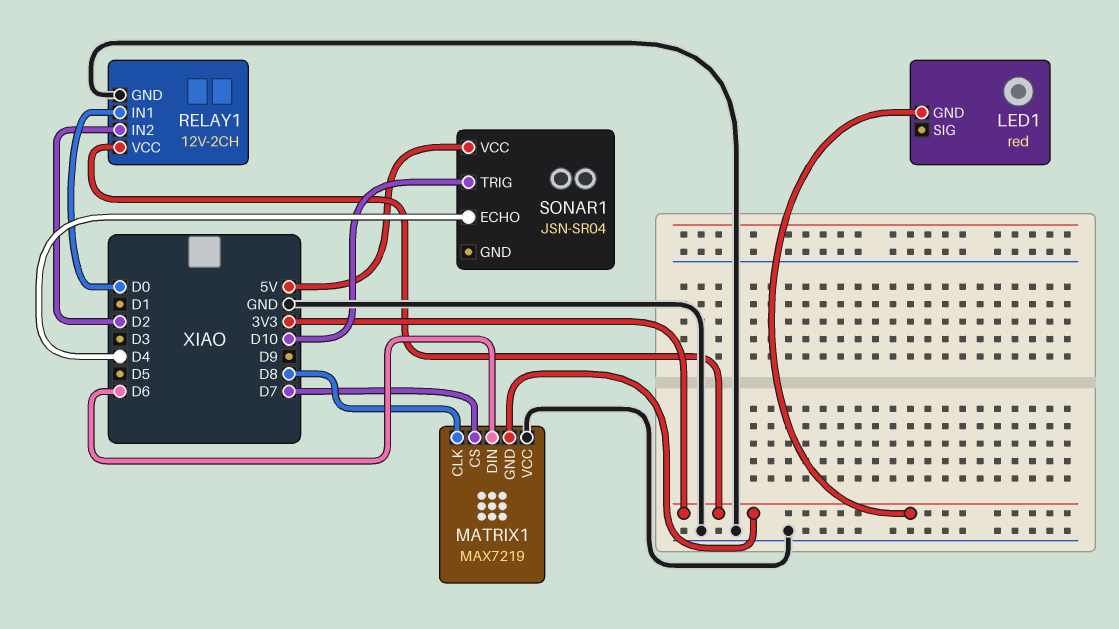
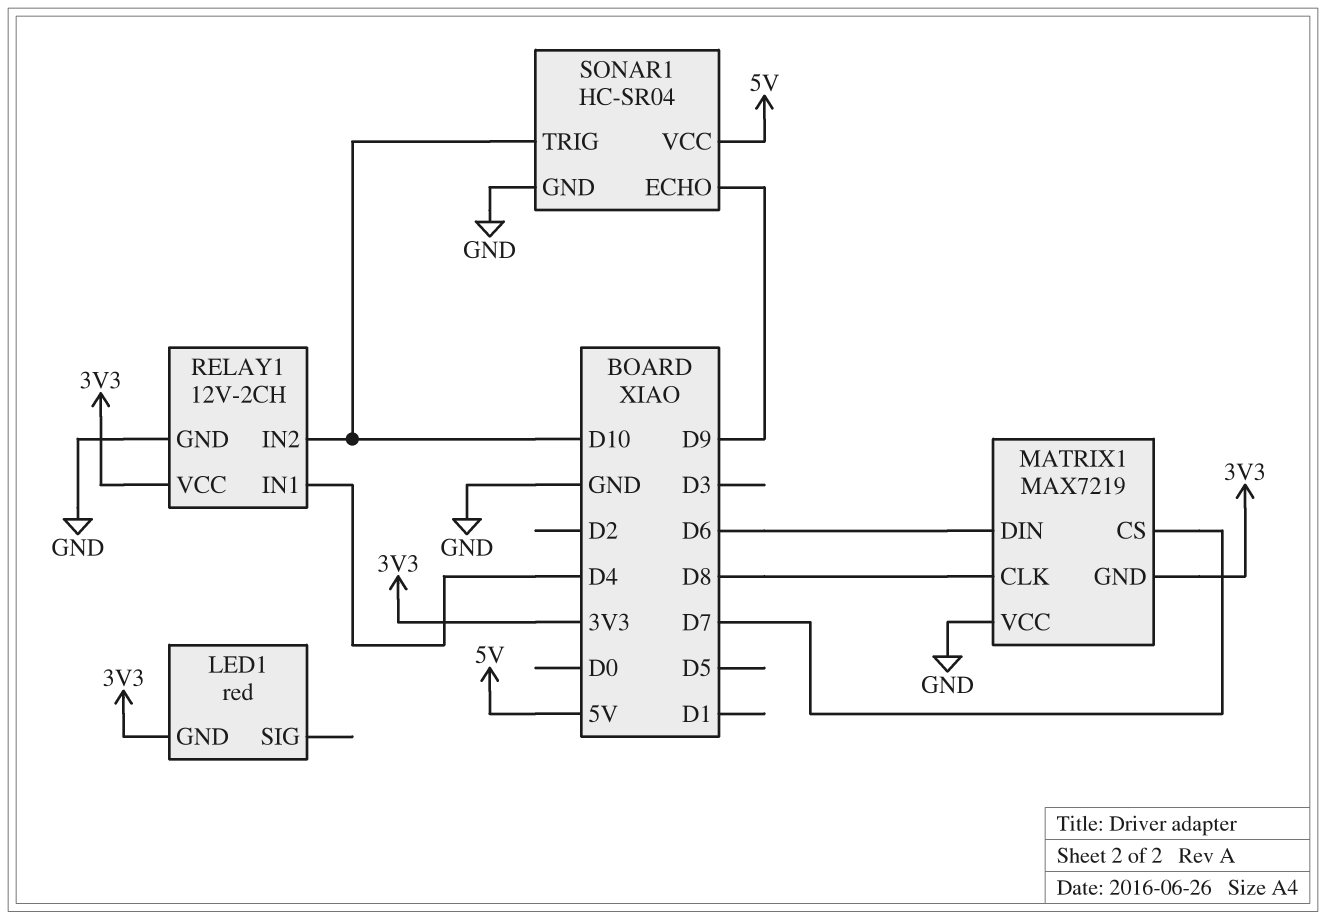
RELAY1 pin IN1: D0 -> D4
RELAY1 pin IN2: D2 -> D10
SONAR1: JSN-SR04 -> HC-SR04
SONAR1 pin ECHO: D4 -> D9
SONAR1 pin GND: none -> GND

